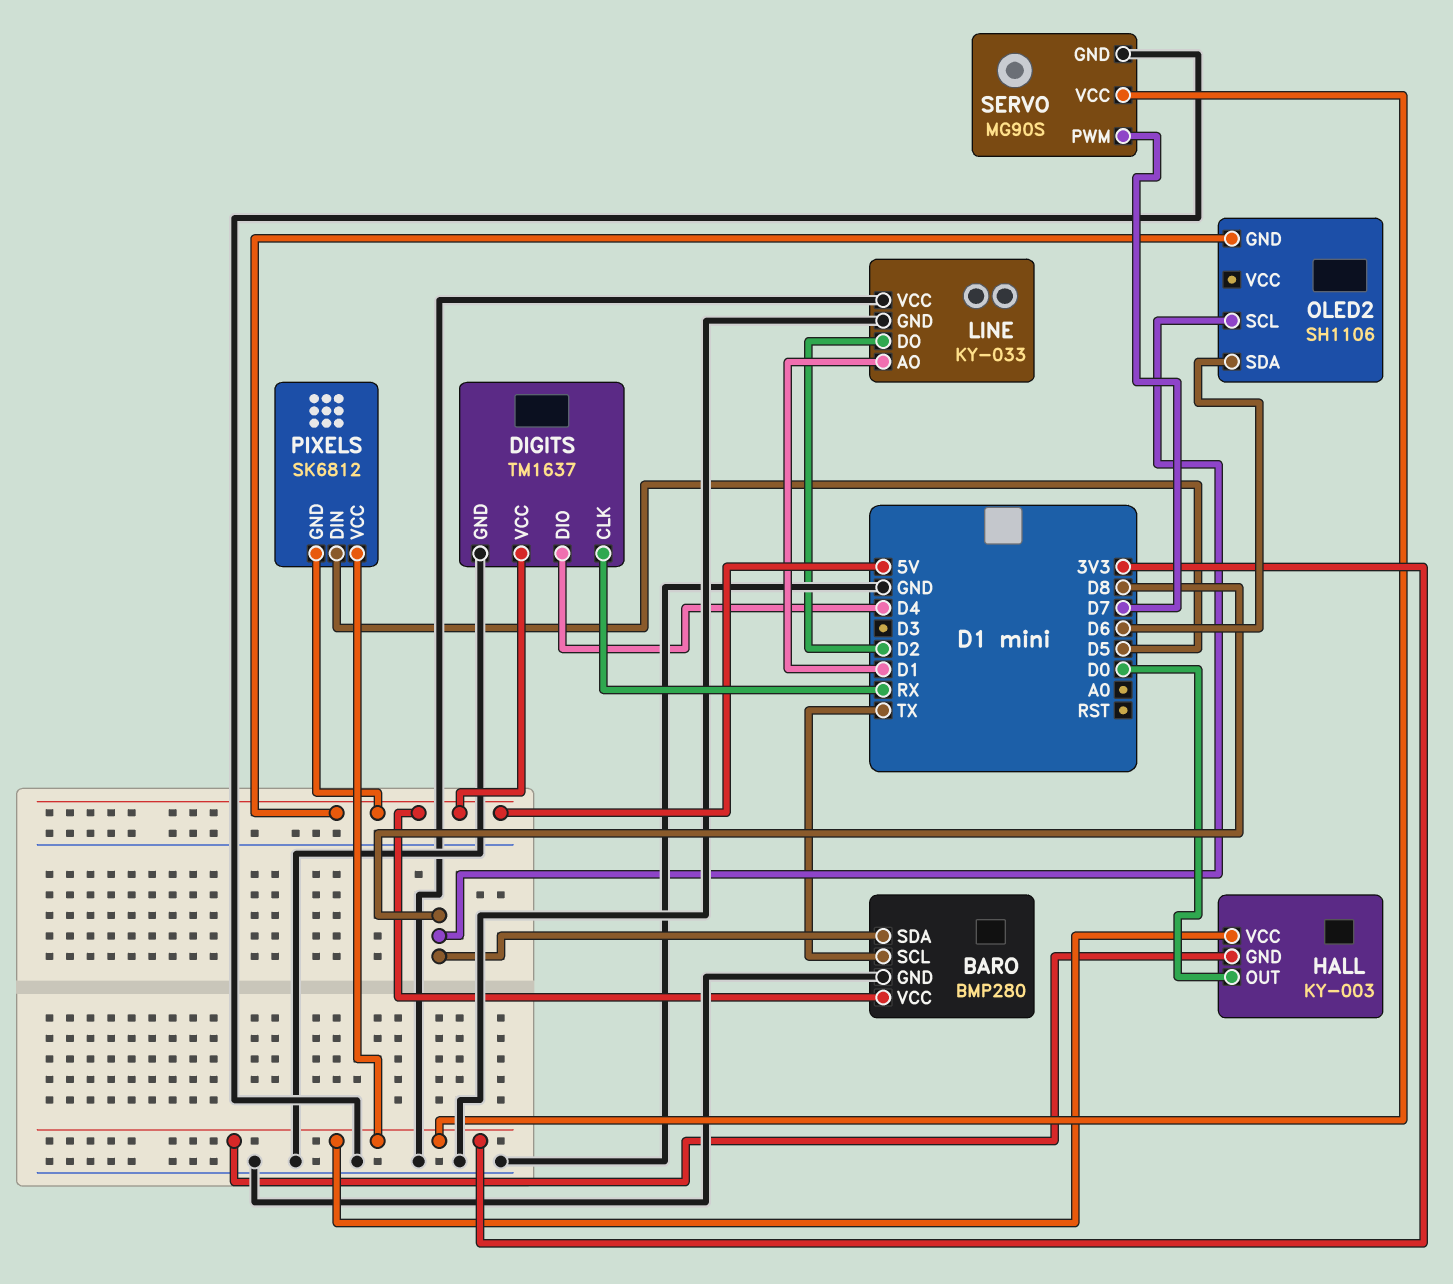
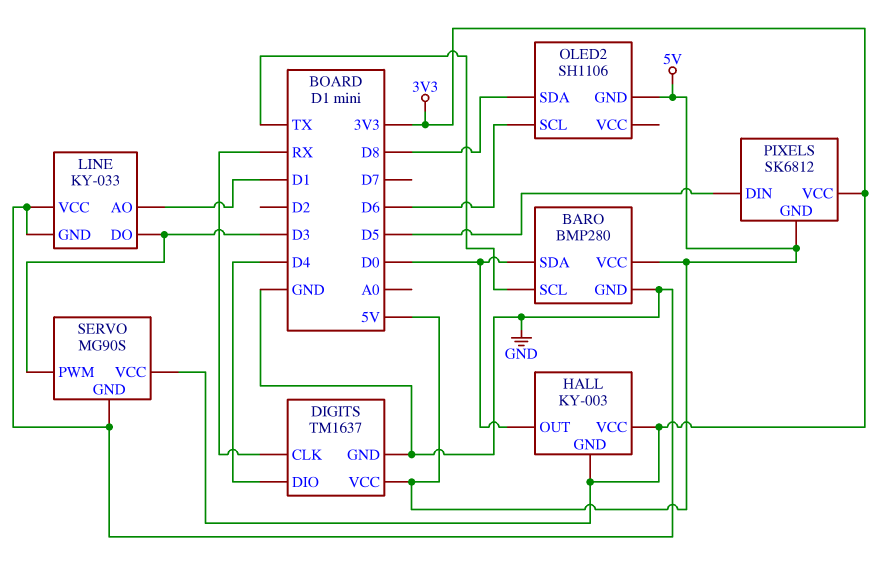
BARO pin SDA: D8 -> D0
LINE pin DO: D2 -> D3
OLED2 pin SCL: D8 -> D6
OLED2 pin SDA: D6 -> D8
SERVO pin PWM: D7 -> D3

